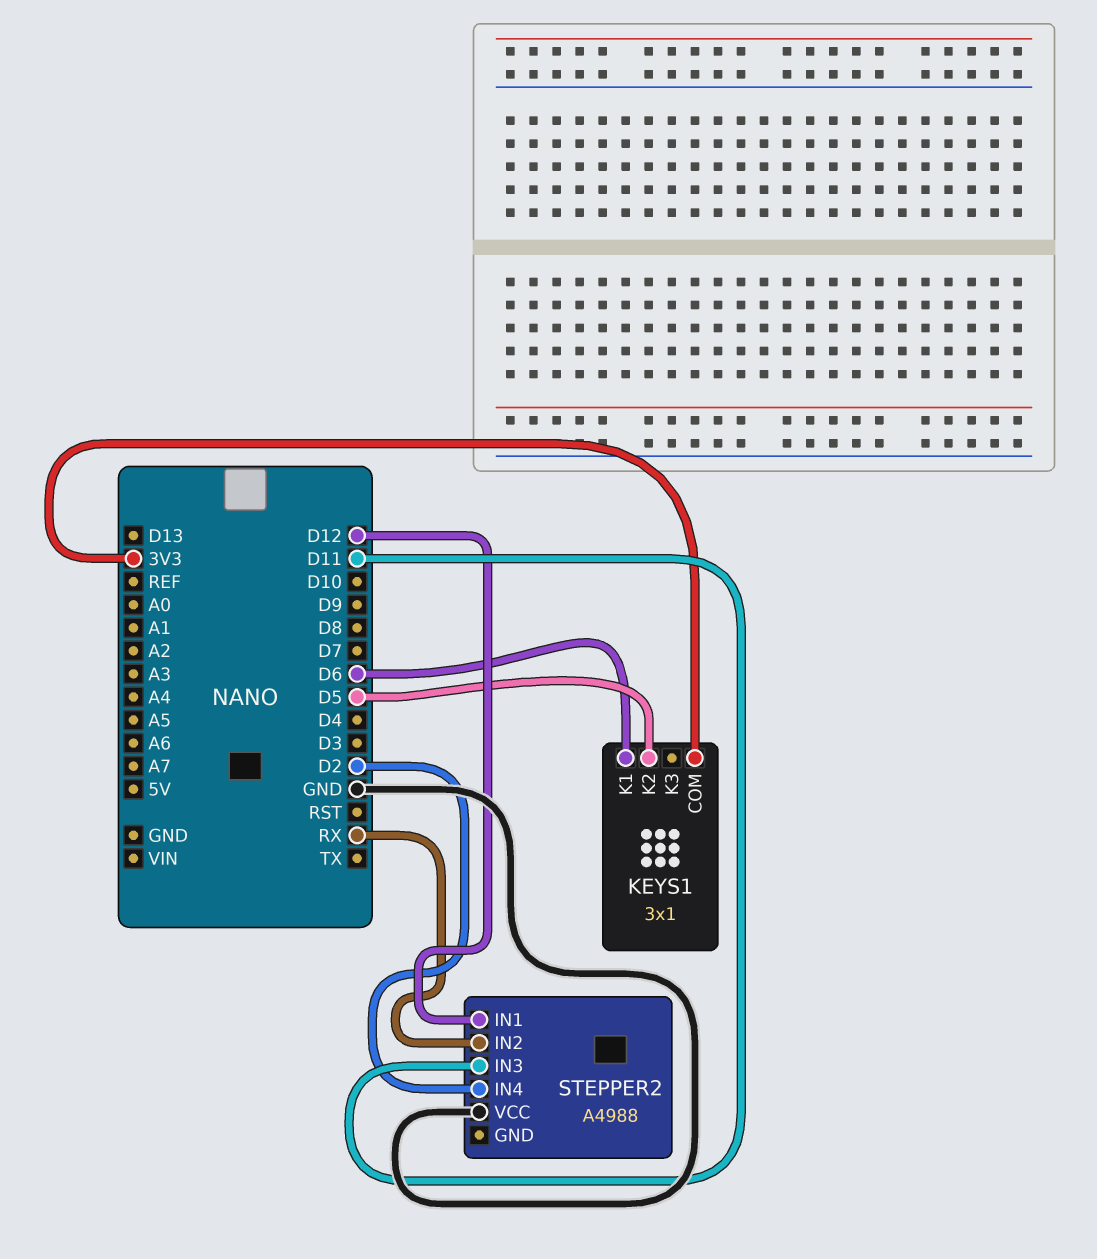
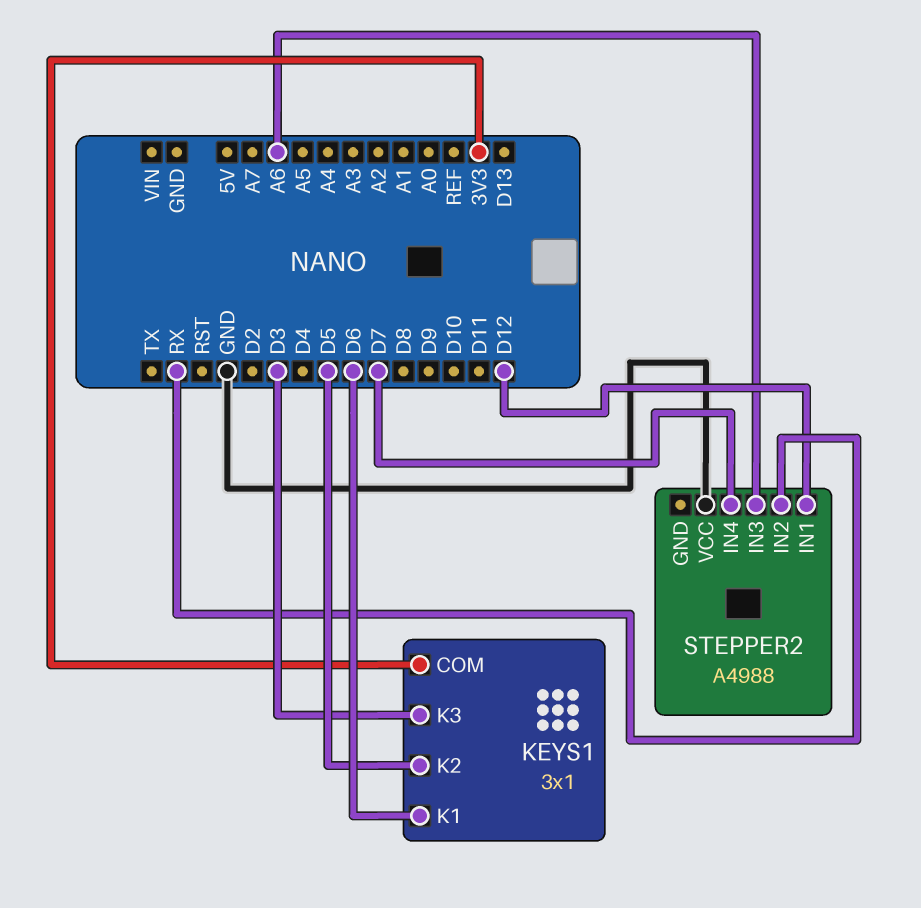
KEYS1 pin K3: none -> D3
STEPPER2 pin IN3: D11 -> A6
STEPPER2 pin IN4: D2 -> D7

